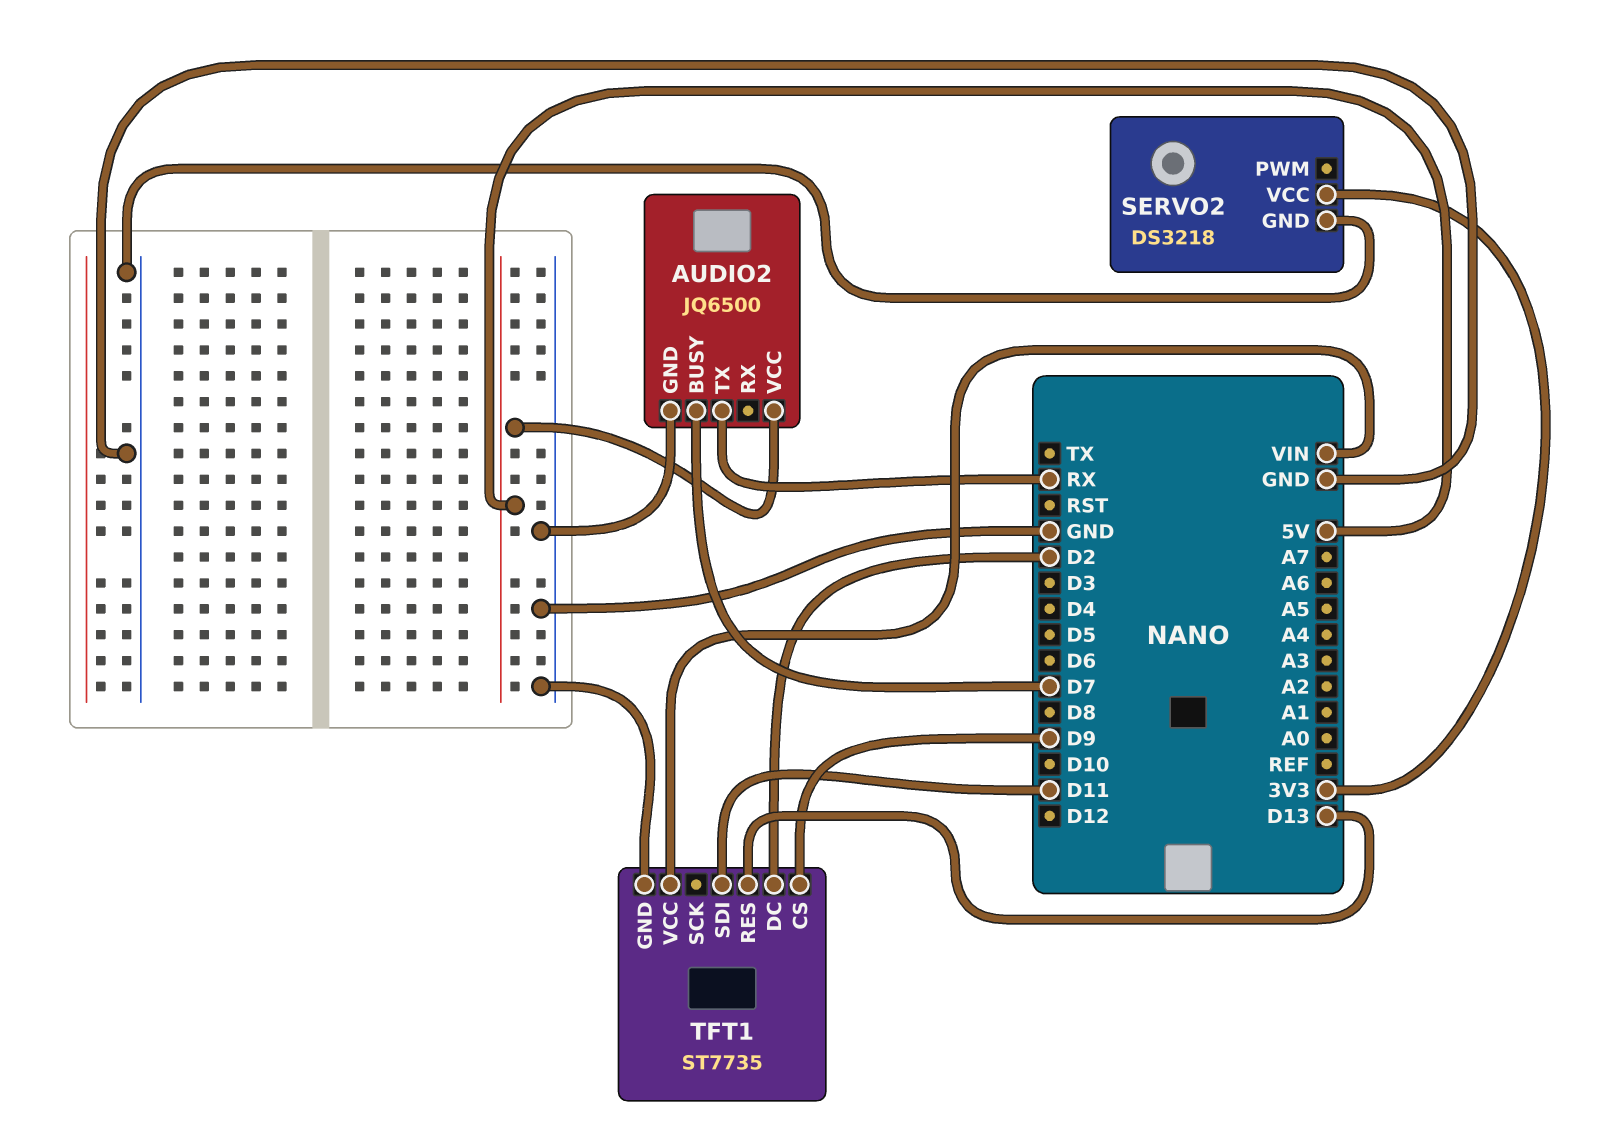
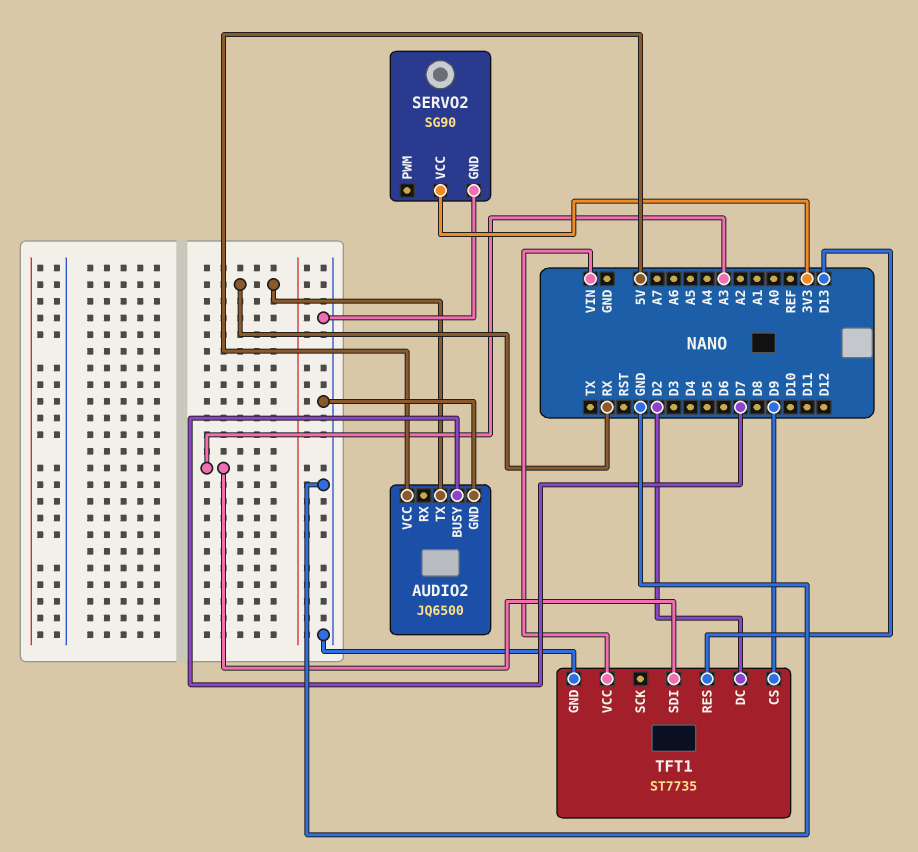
SERVO2: DS3218 -> SG90
TFT1 pin SDI: D11 -> A3

